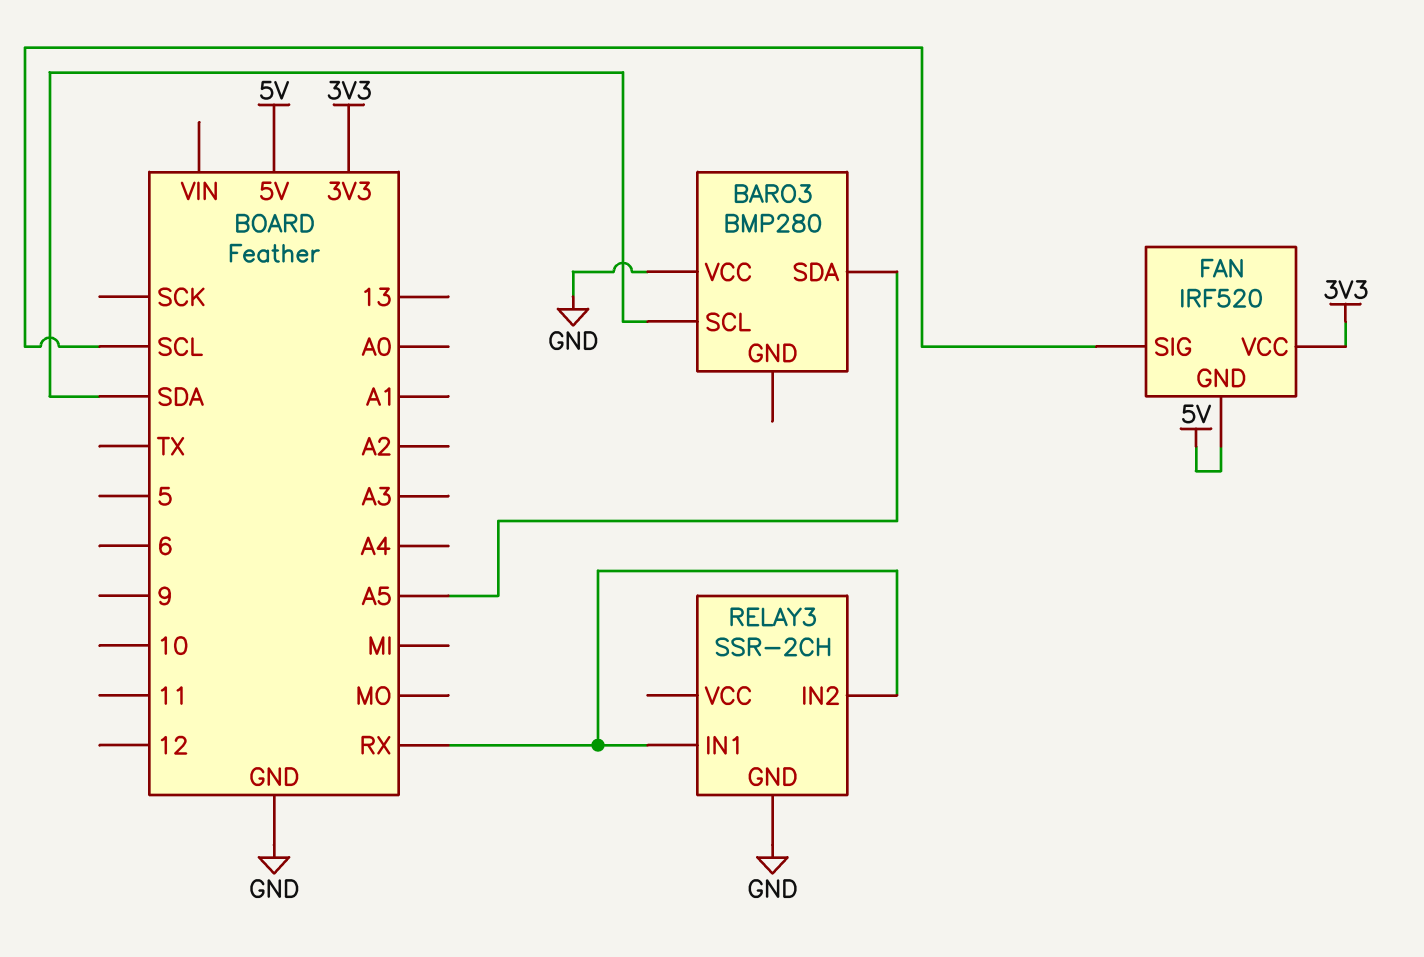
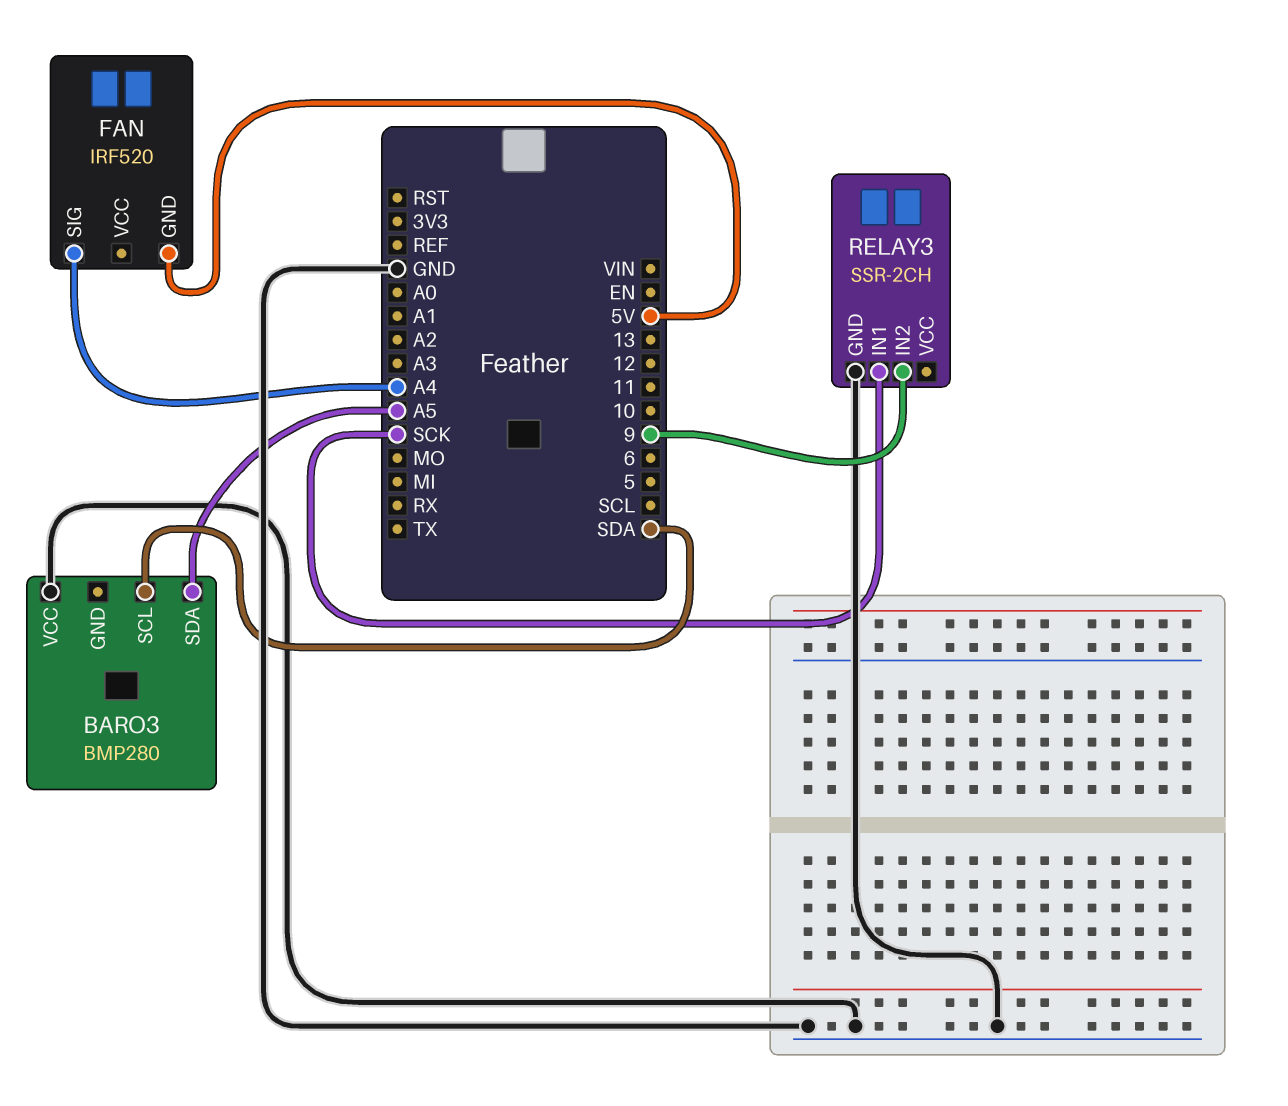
FAN pin SIG: SCL -> A4
FAN pin VCC: 3V3 -> none
RELAY3 pin IN1: RX -> SCK
RELAY3 pin IN2: RX -> 9

